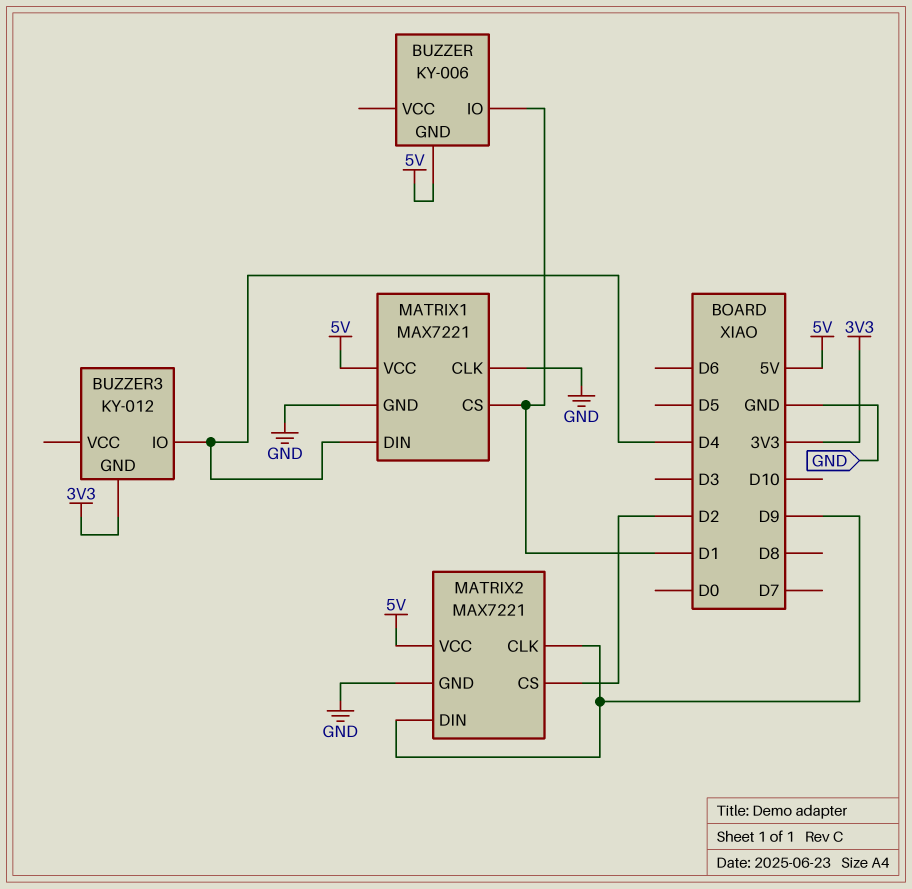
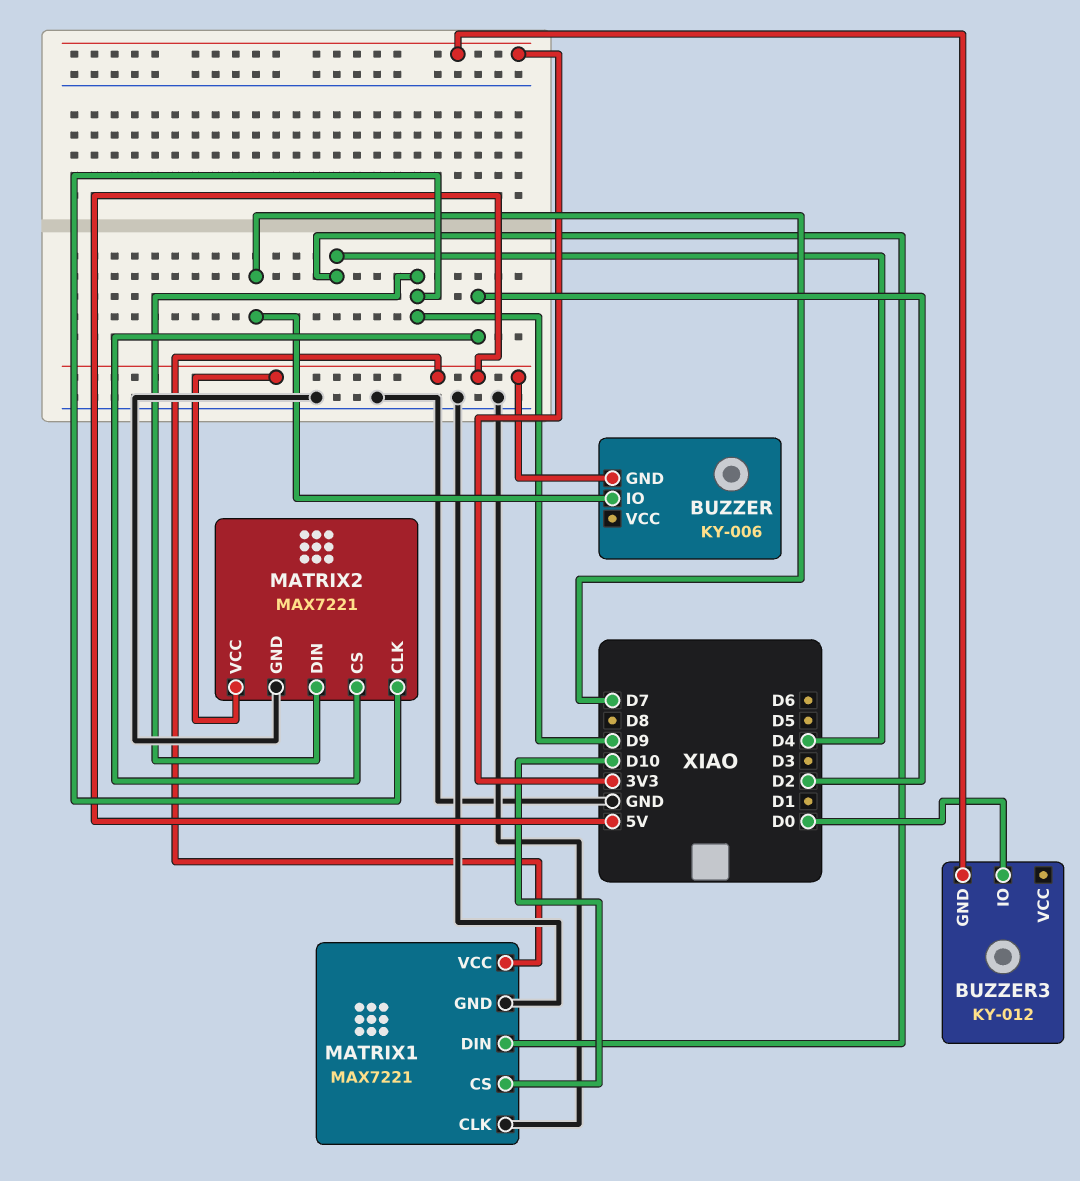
BUZZER pin IO: D1 -> D7
BUZZER3 pin IO: D4 -> D0
MATRIX1 pin CS: D1 -> D10

